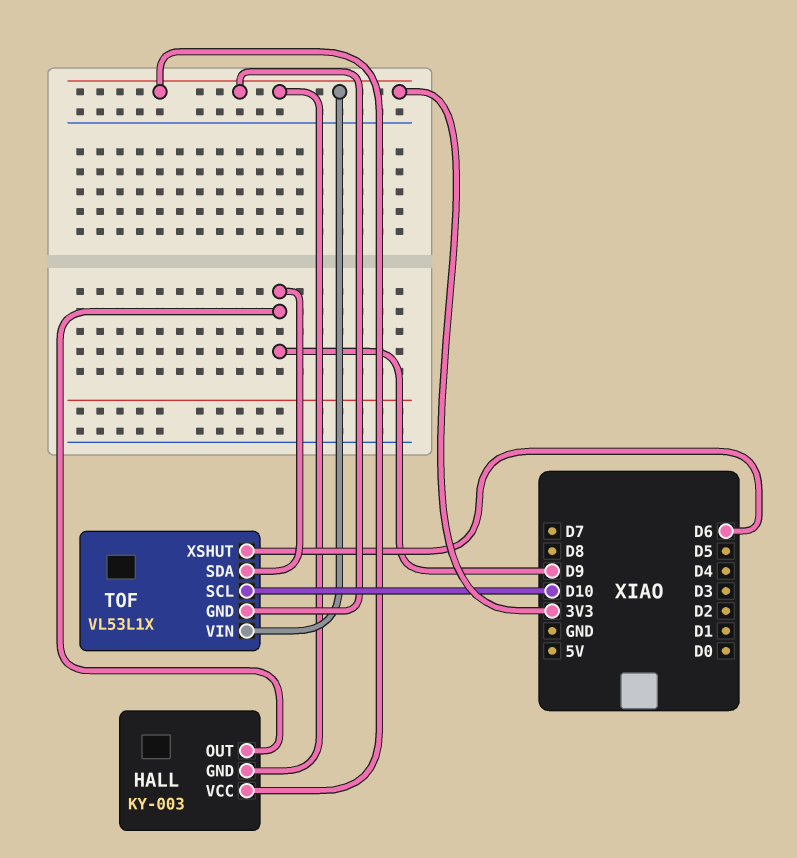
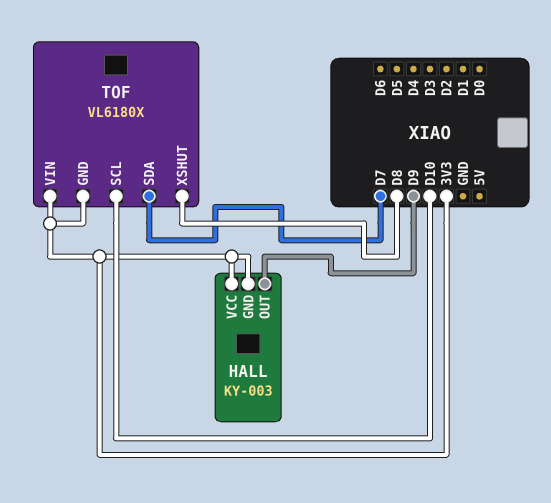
TOF: VL53L1X -> VL6180X
TOF pin SDA: D9 -> D7
TOF pin XSHUT: D6 -> D8

